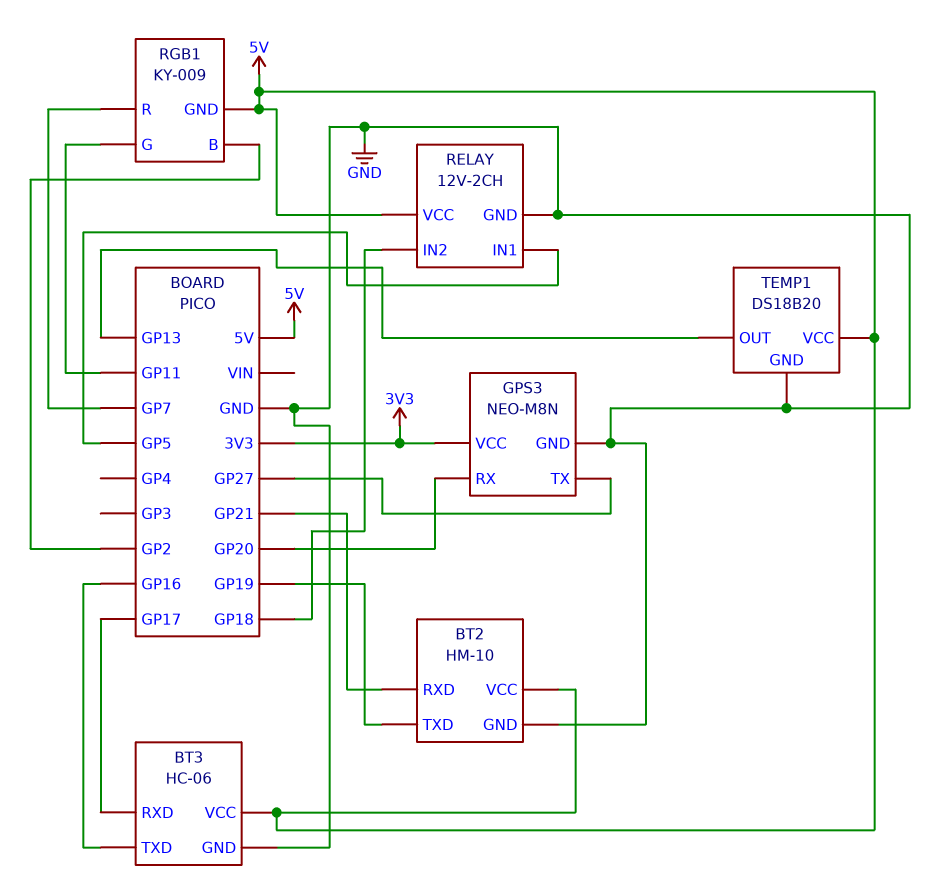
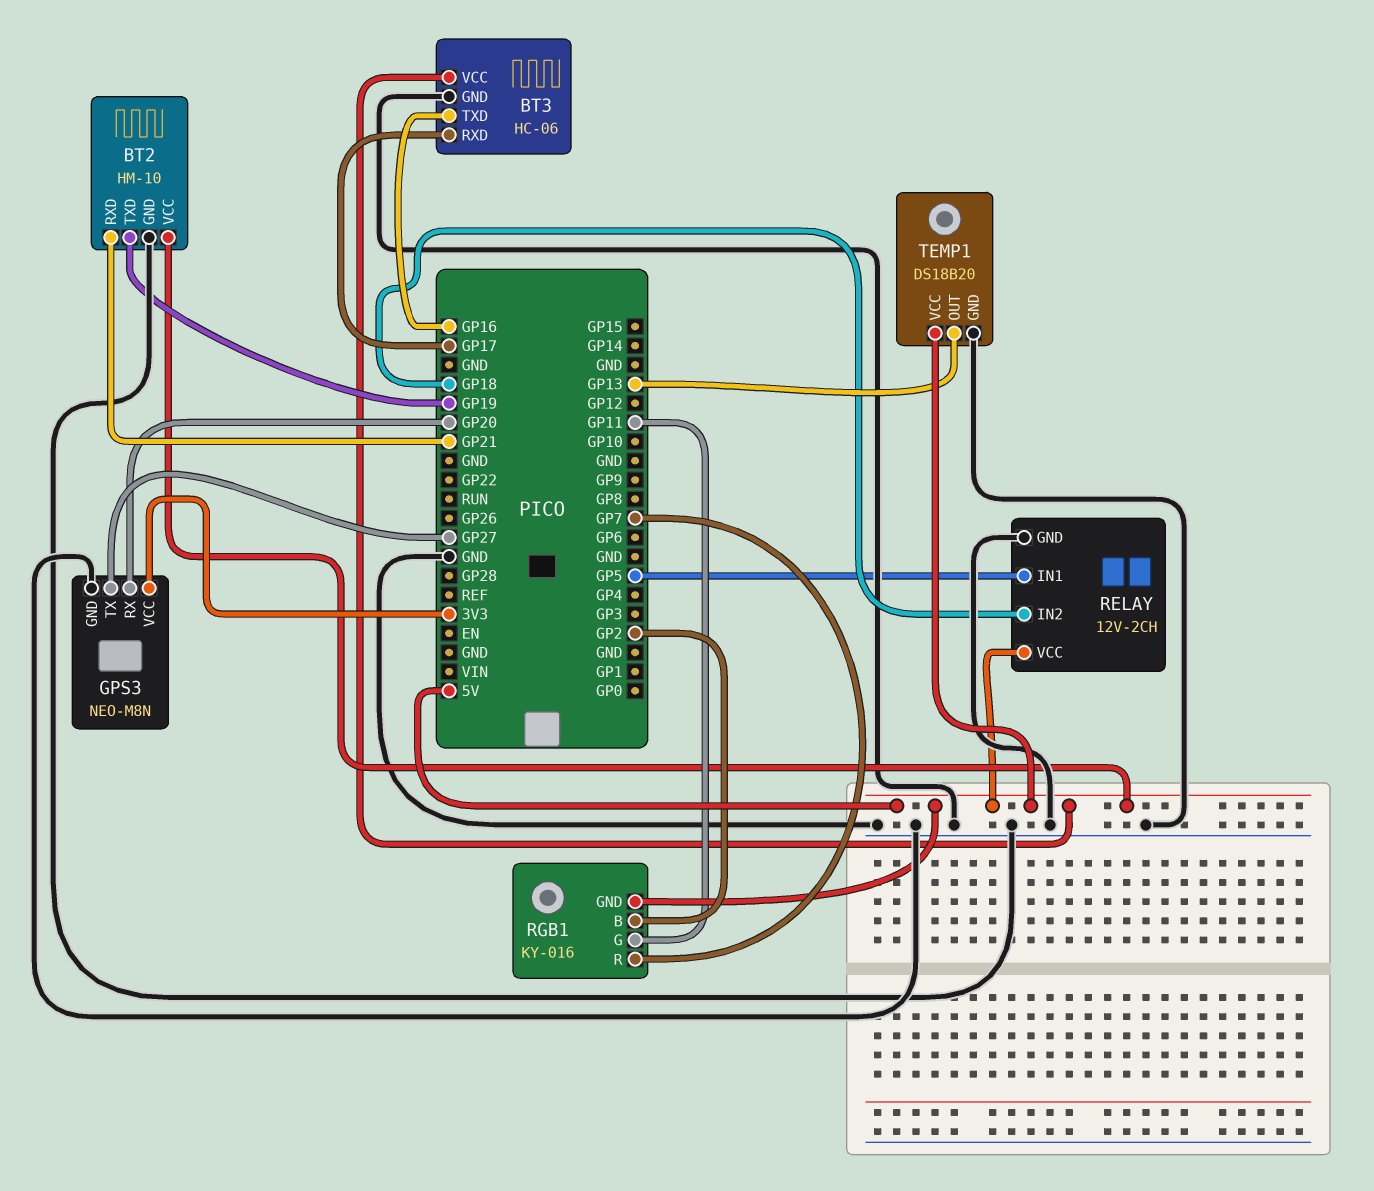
RGB1: KY-009 -> KY-016

